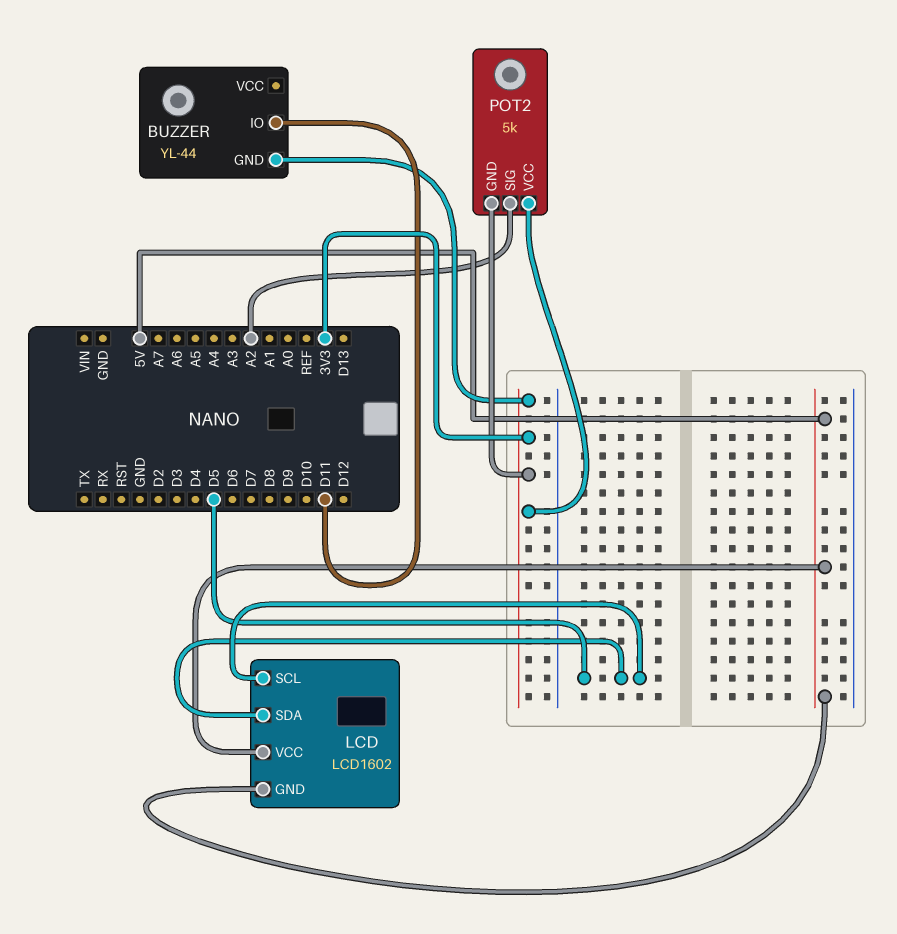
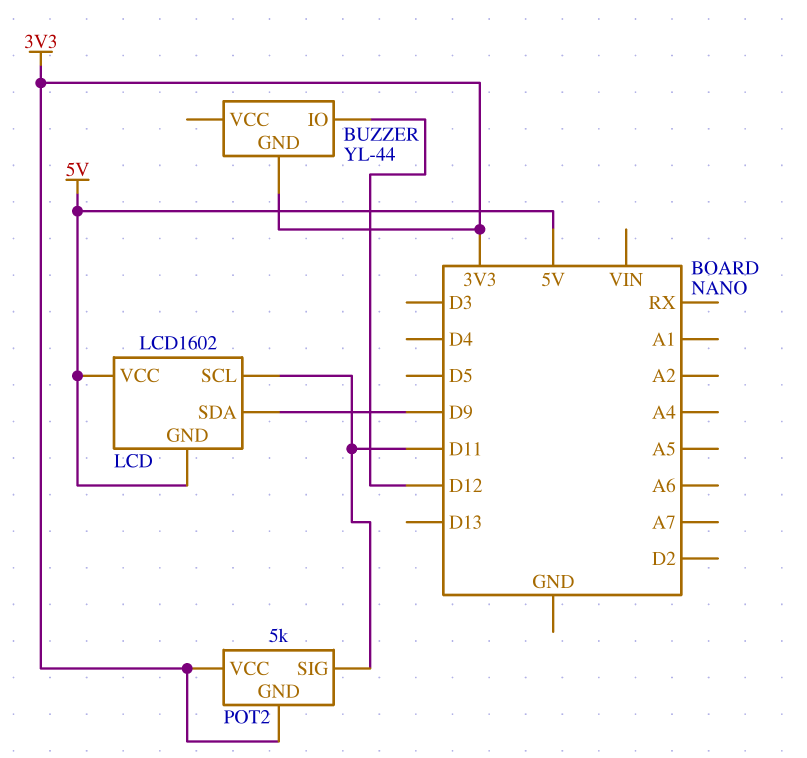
BUZZER pin IO: D11 -> D12
LCD pin SCL: D5 -> D11
LCD pin SDA: D5 -> D9
POT2 pin SIG: A2 -> D11

